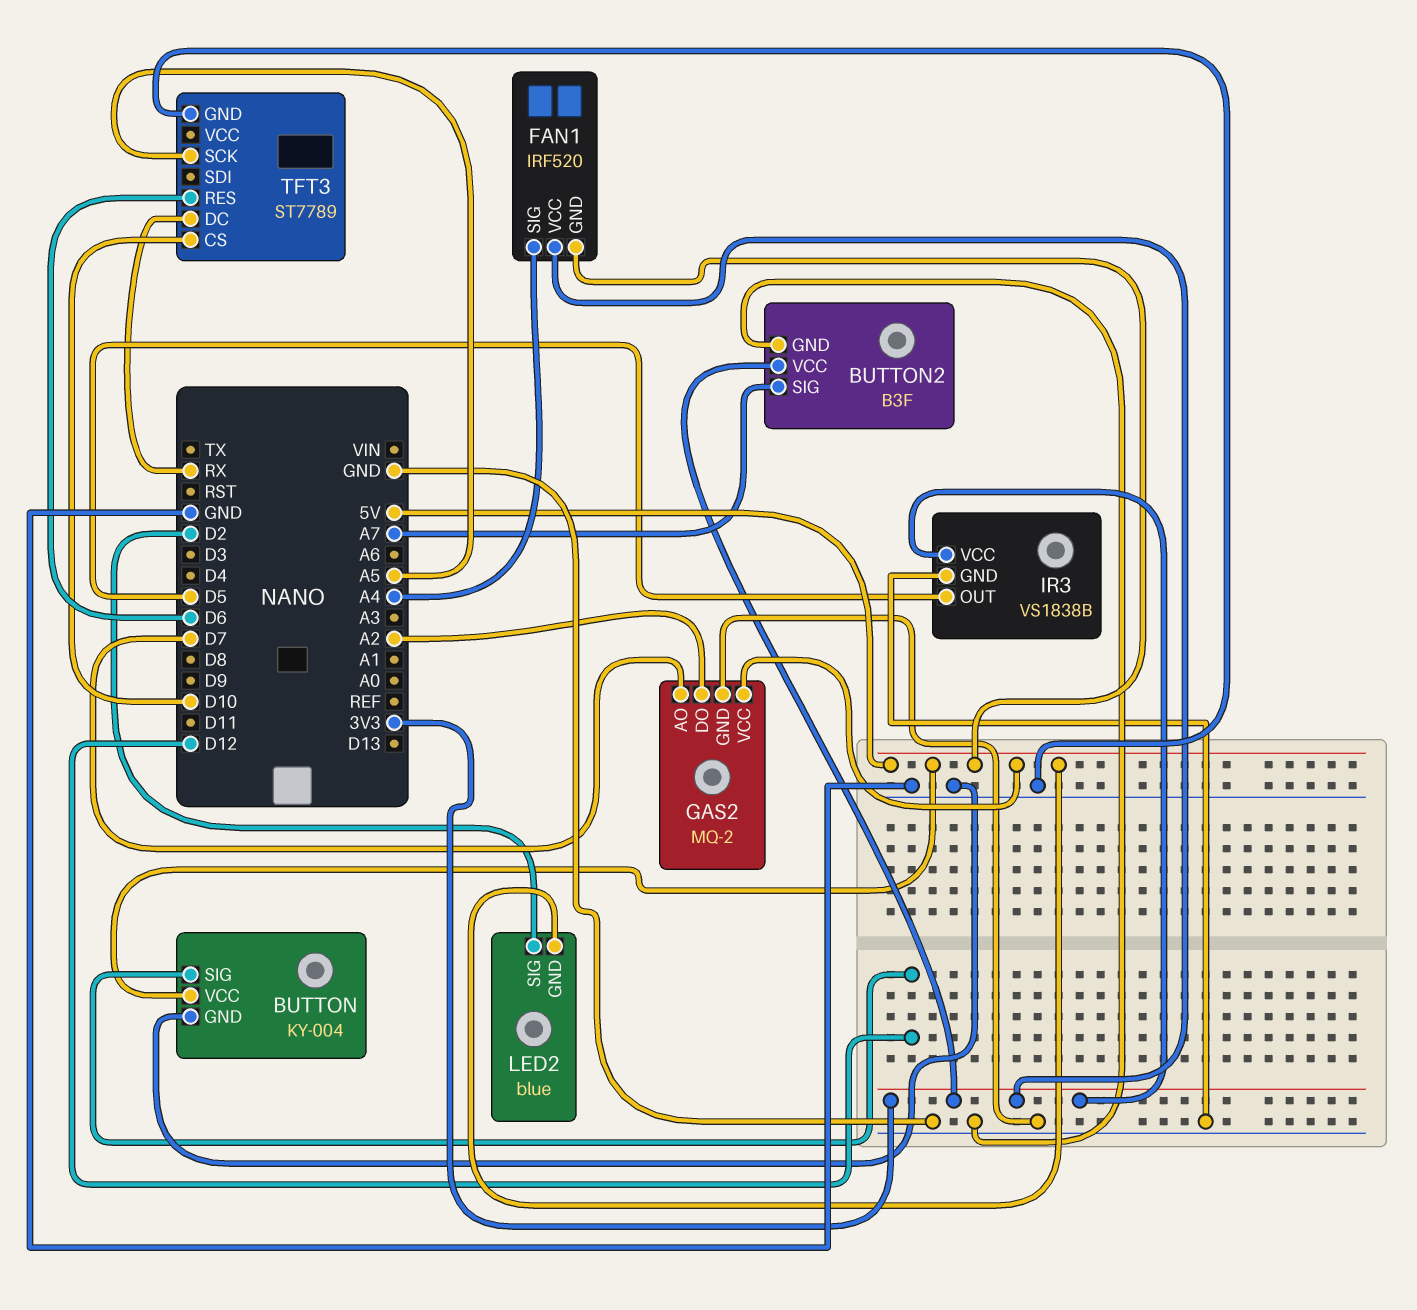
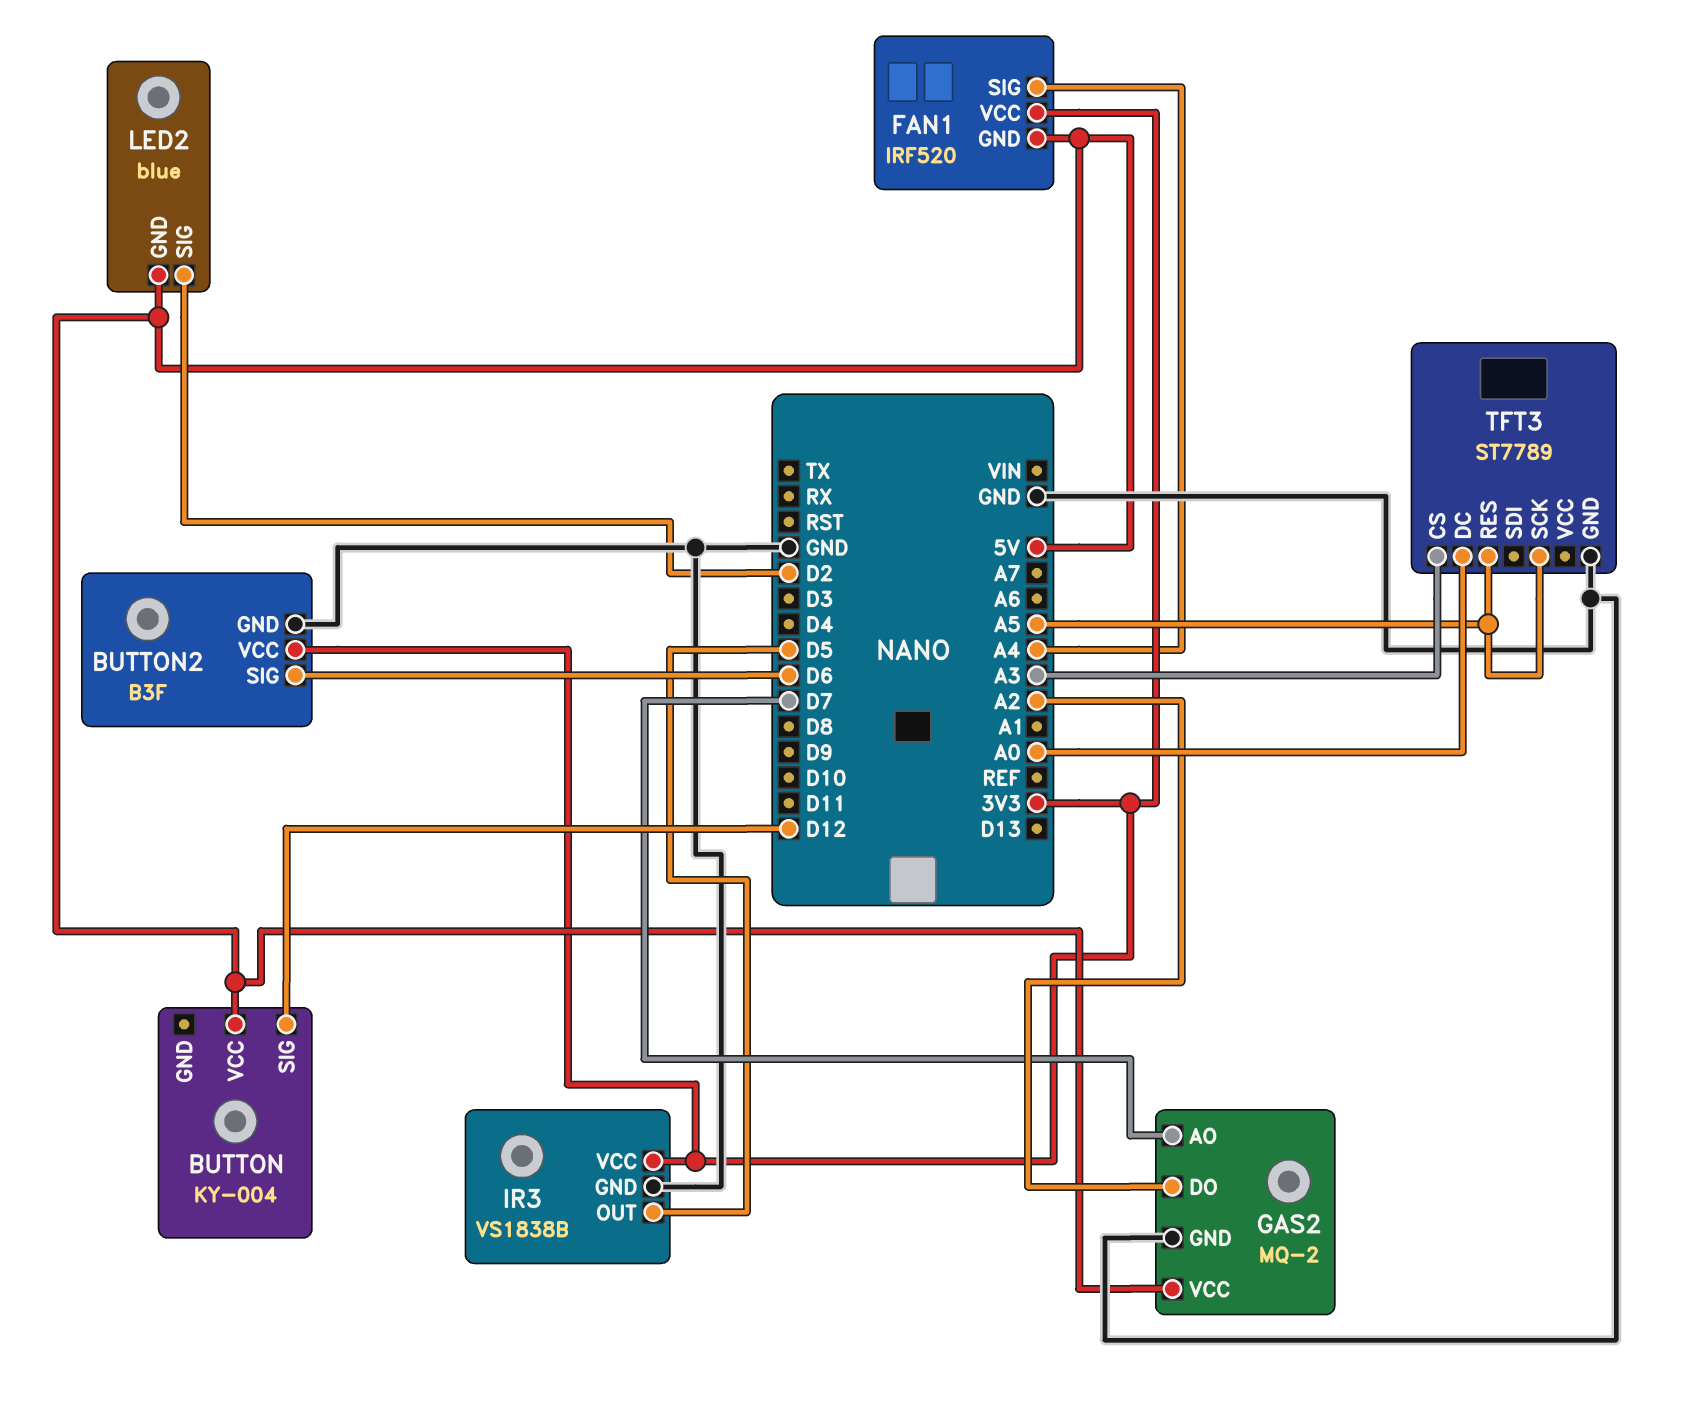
BUTTON pin GND: GND -> none
BUTTON2 pin SIG: A7 -> D6
TFT3 pin CS: D10 -> A3
TFT3 pin DC: RX -> A0
TFT3 pin RES: D6 -> A5

